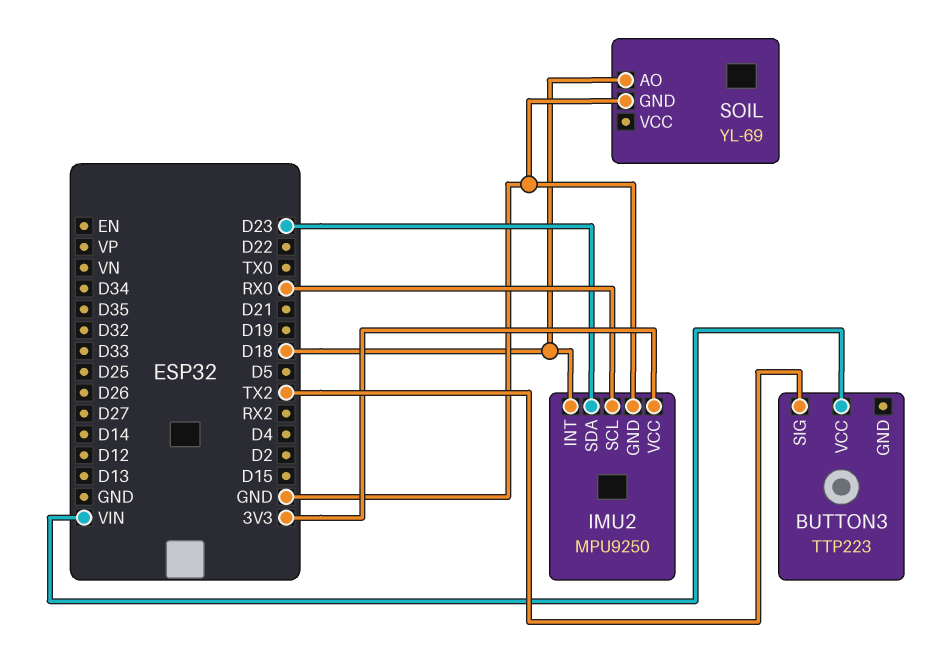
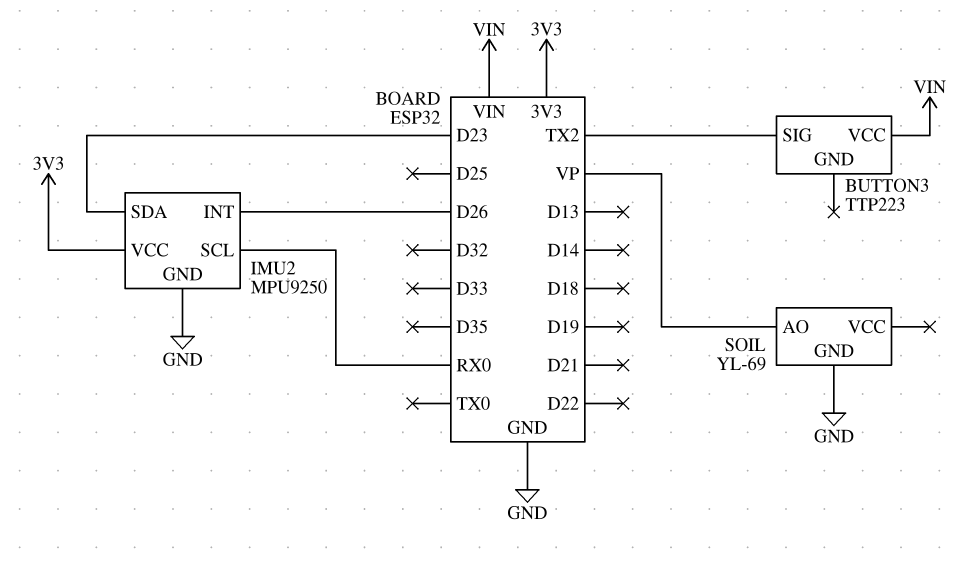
IMU2 pin INT: D18 -> D26
SOIL pin AO: D18 -> VP

